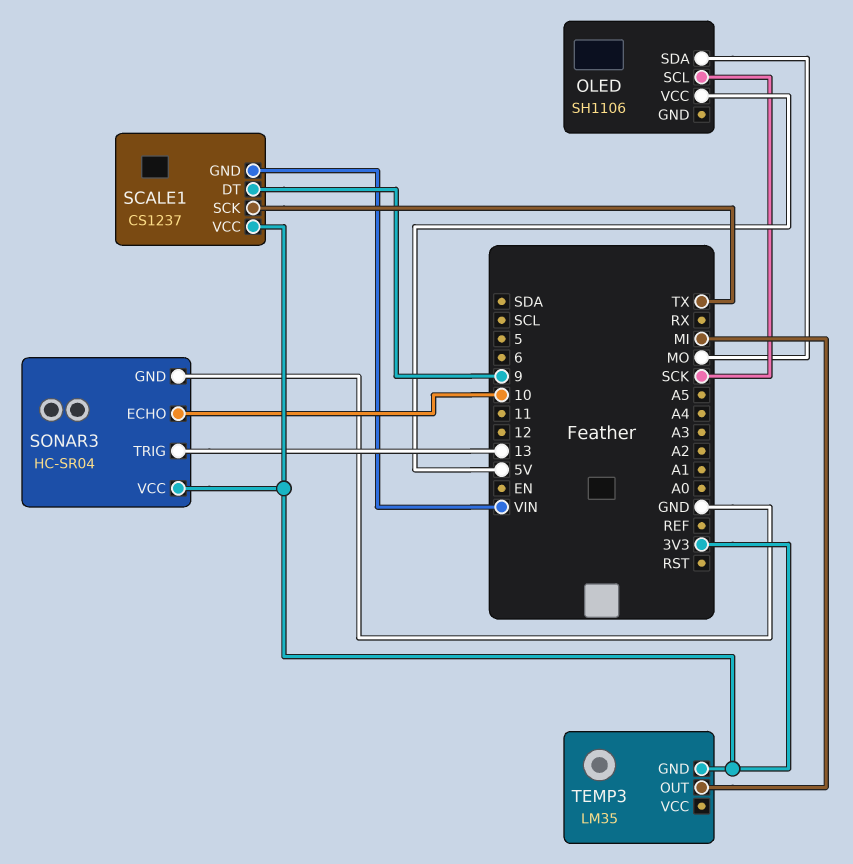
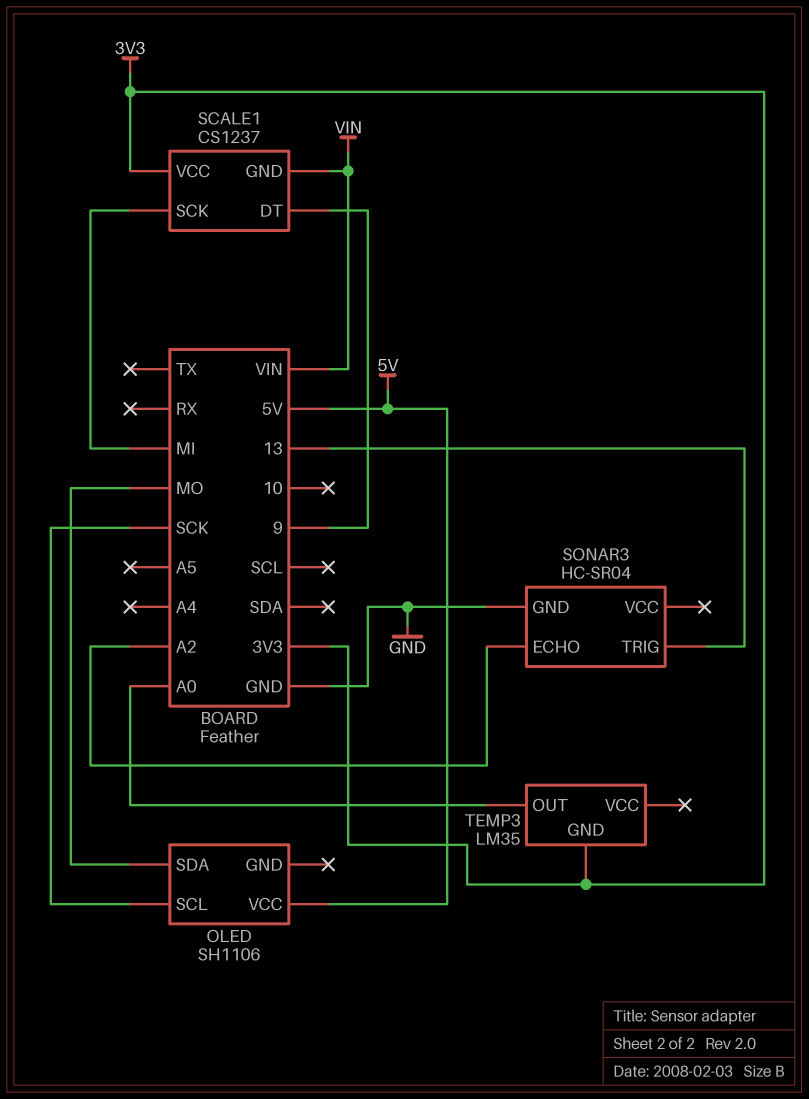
SCALE1 pin SCK: TX -> MI
SONAR3 pin ECHO: 10 -> A2
SONAR3 pin VCC: 3V3 -> none
TEMP3 pin OUT: MI -> A0

